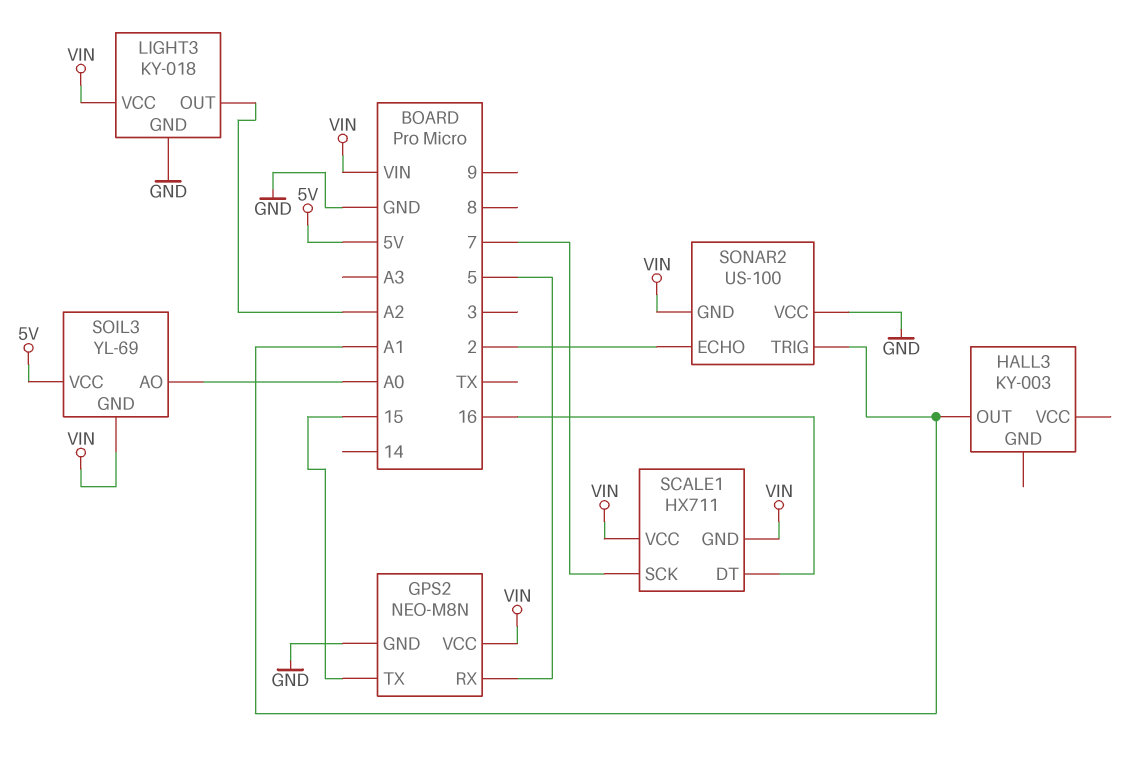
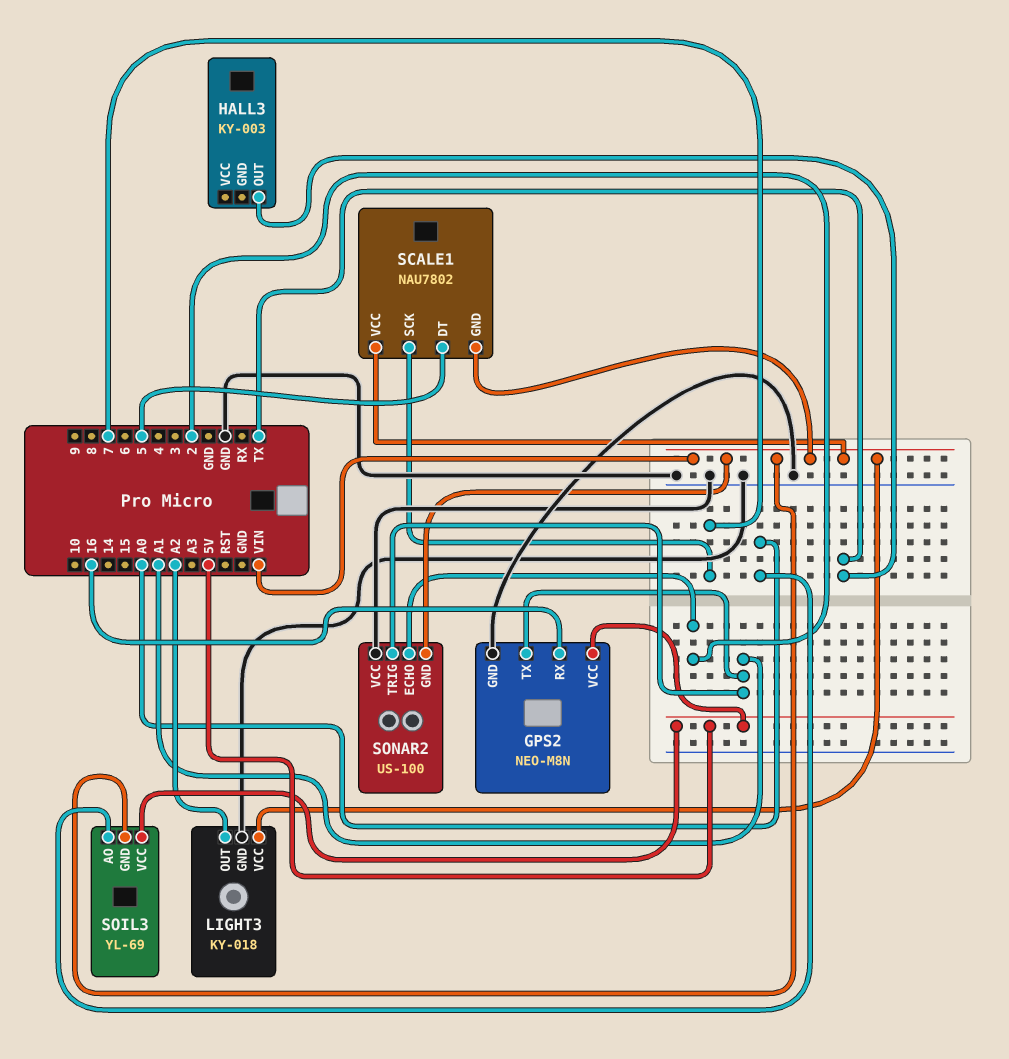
GPS2 pin RX: 5 -> 16
GPS2 pin TX: 15 -> A1
GPS2 pin VCC: VIN -> 5V
HALL3 pin OUT: A1 -> TX
SCALE1: HX711 -> NAU7802
SCALE1 pin DT: 16 -> 5

